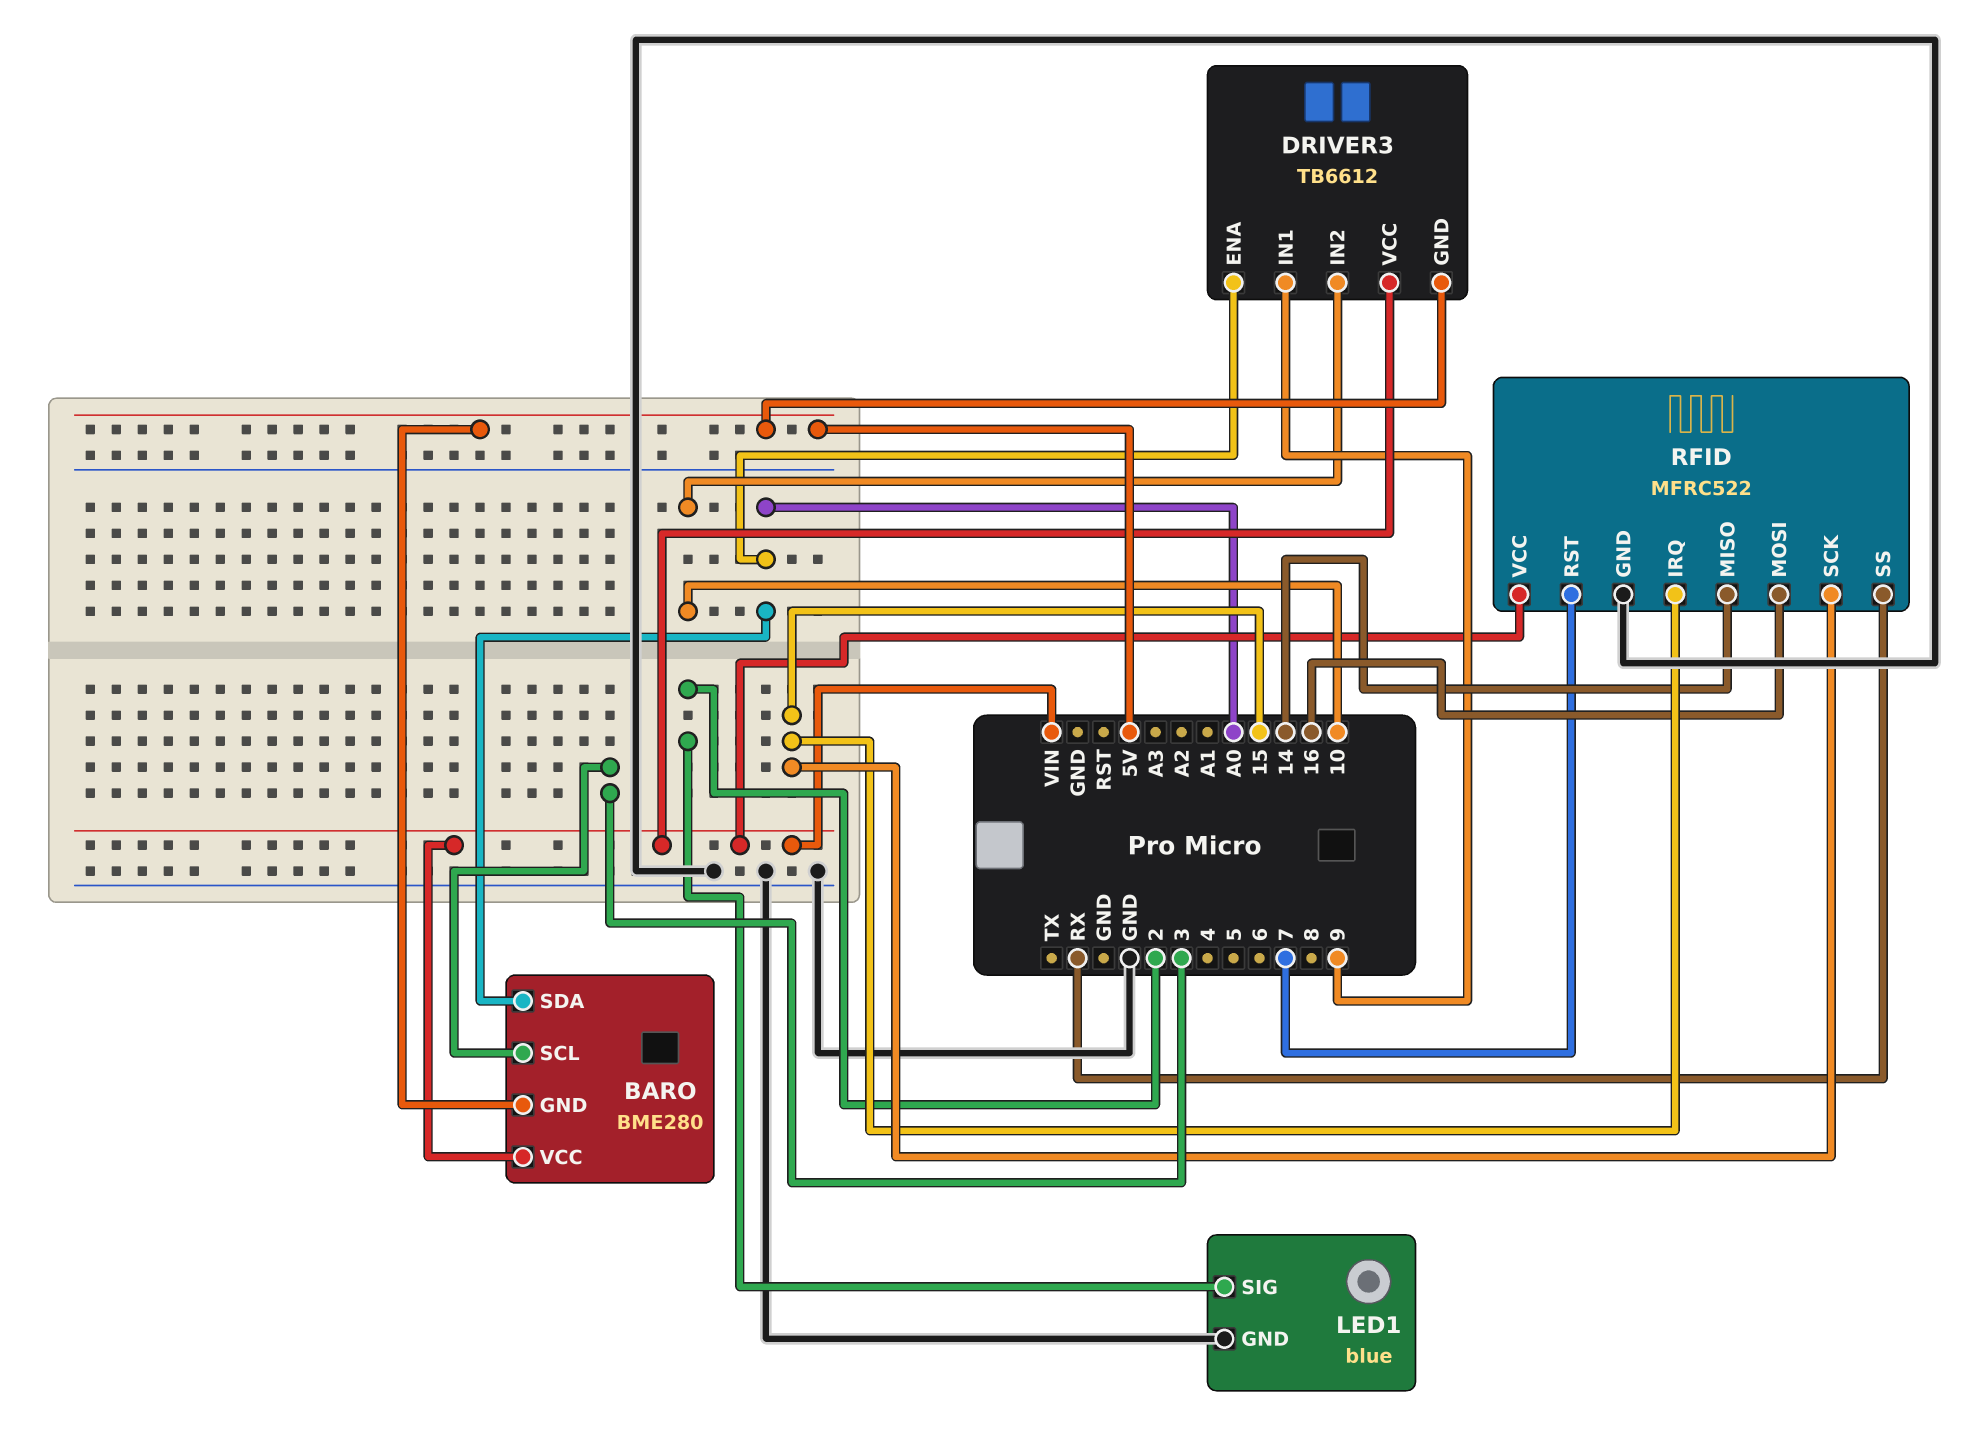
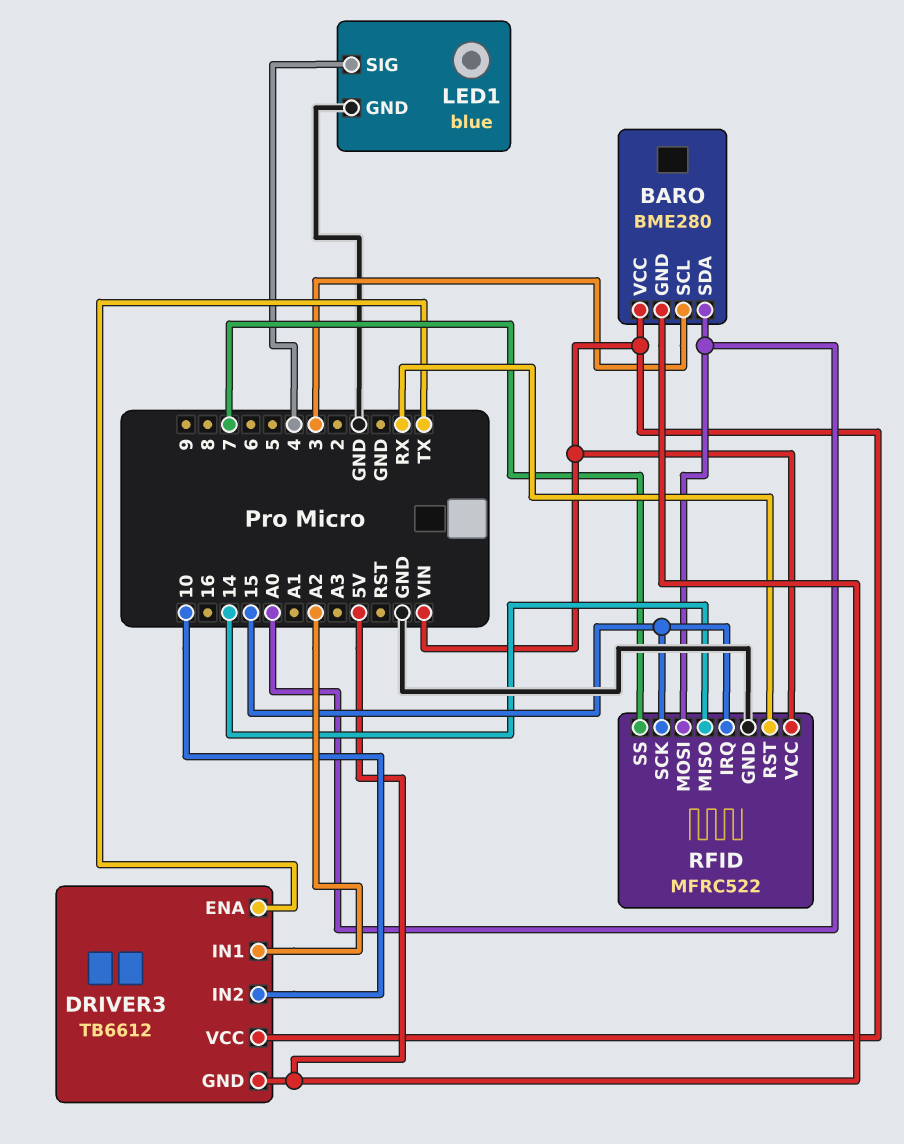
DRIVER3 pin ENA: A0 -> TX
DRIVER3 pin IN1: 9 -> A2
LED1 pin SIG: 2 -> 4
RFID pin MOSI: 16 -> A0
RFID pin RST: 7 -> RX
RFID pin SS: RX -> 7

